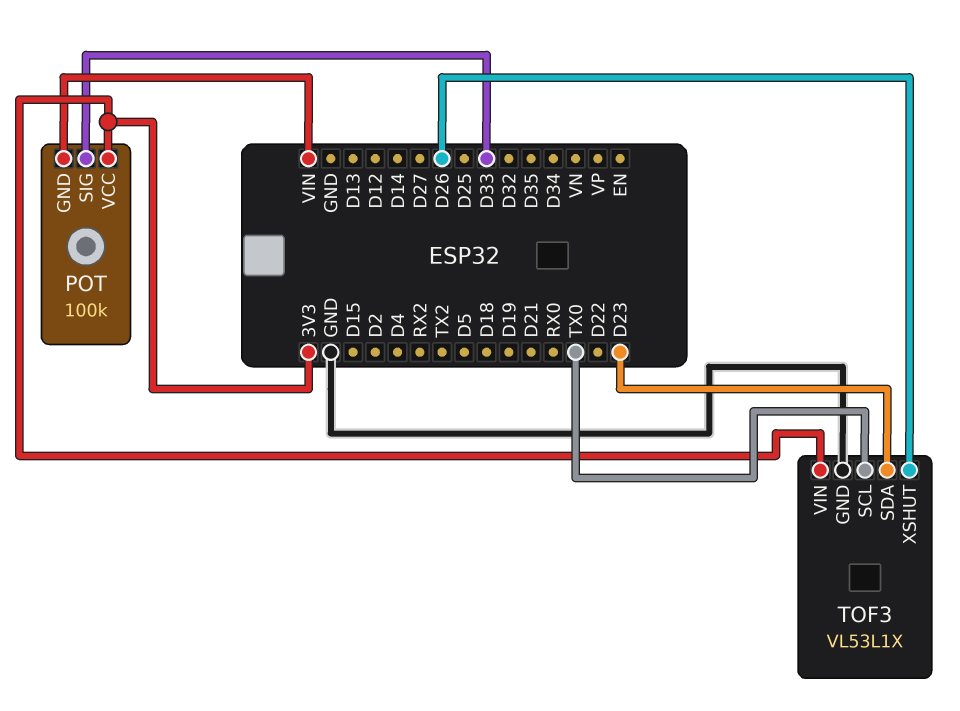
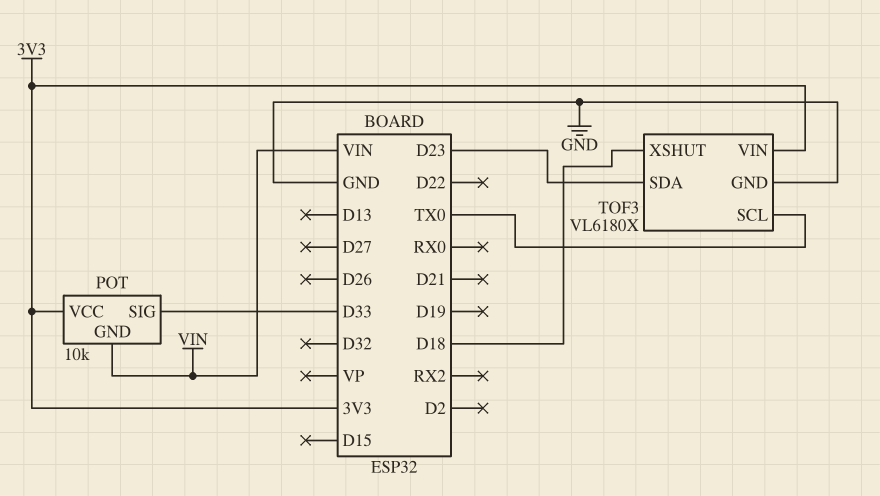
POT: 100k -> 10k
TOF3: VL53L1X -> VL6180X
TOF3 pin XSHUT: D26 -> D18

